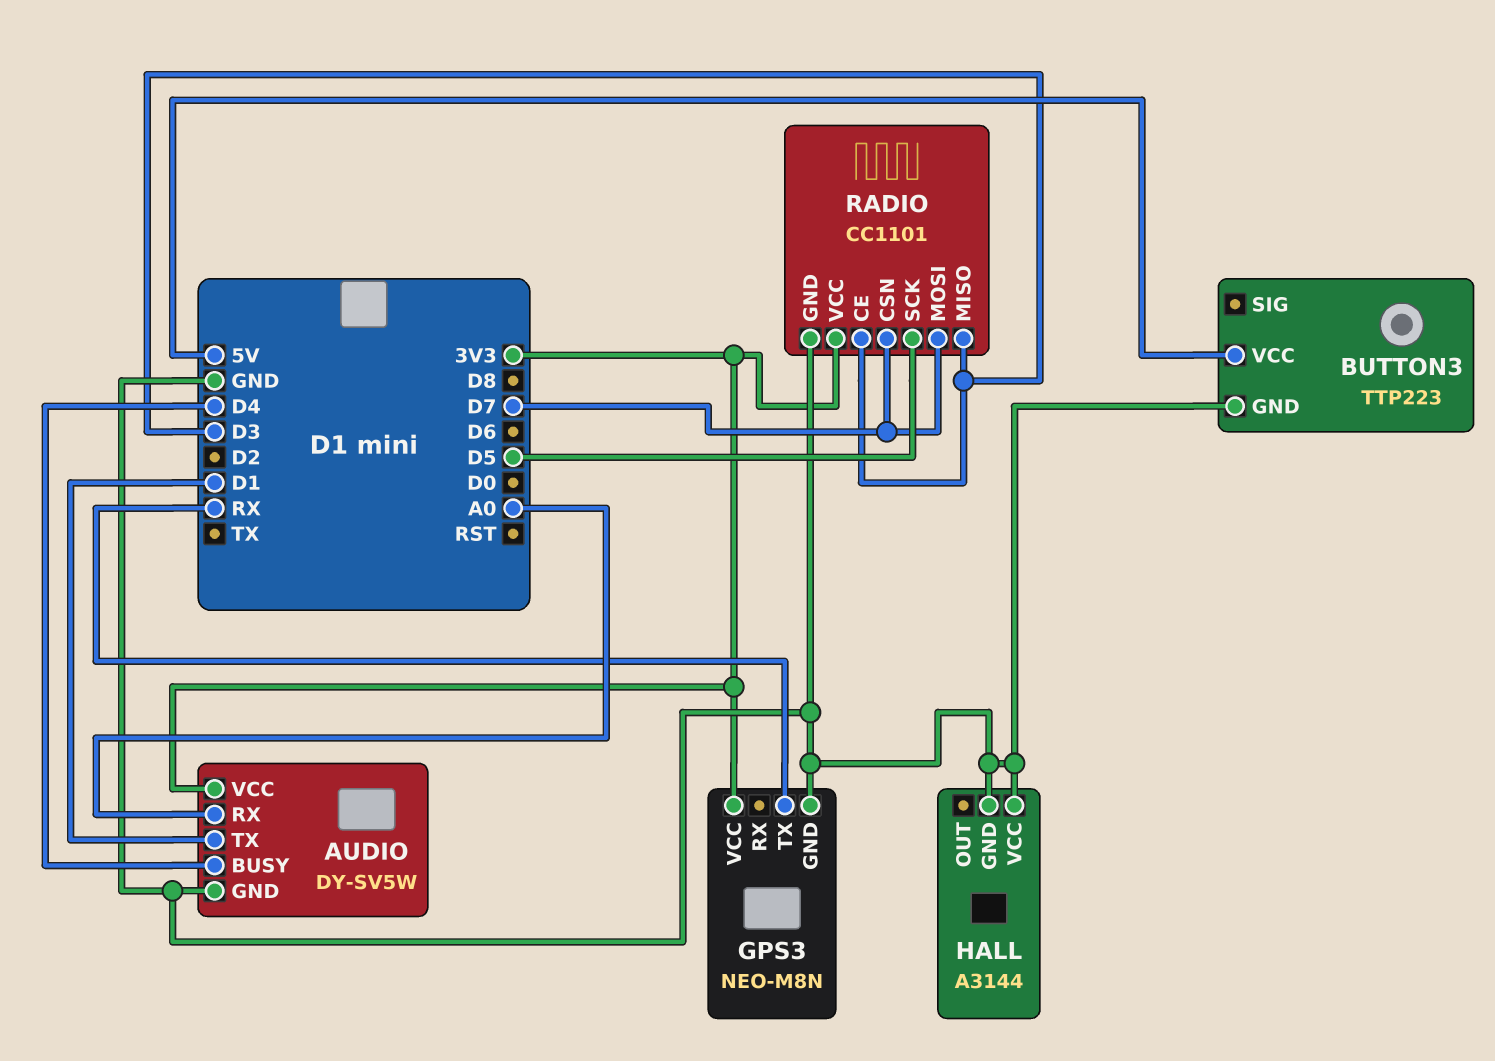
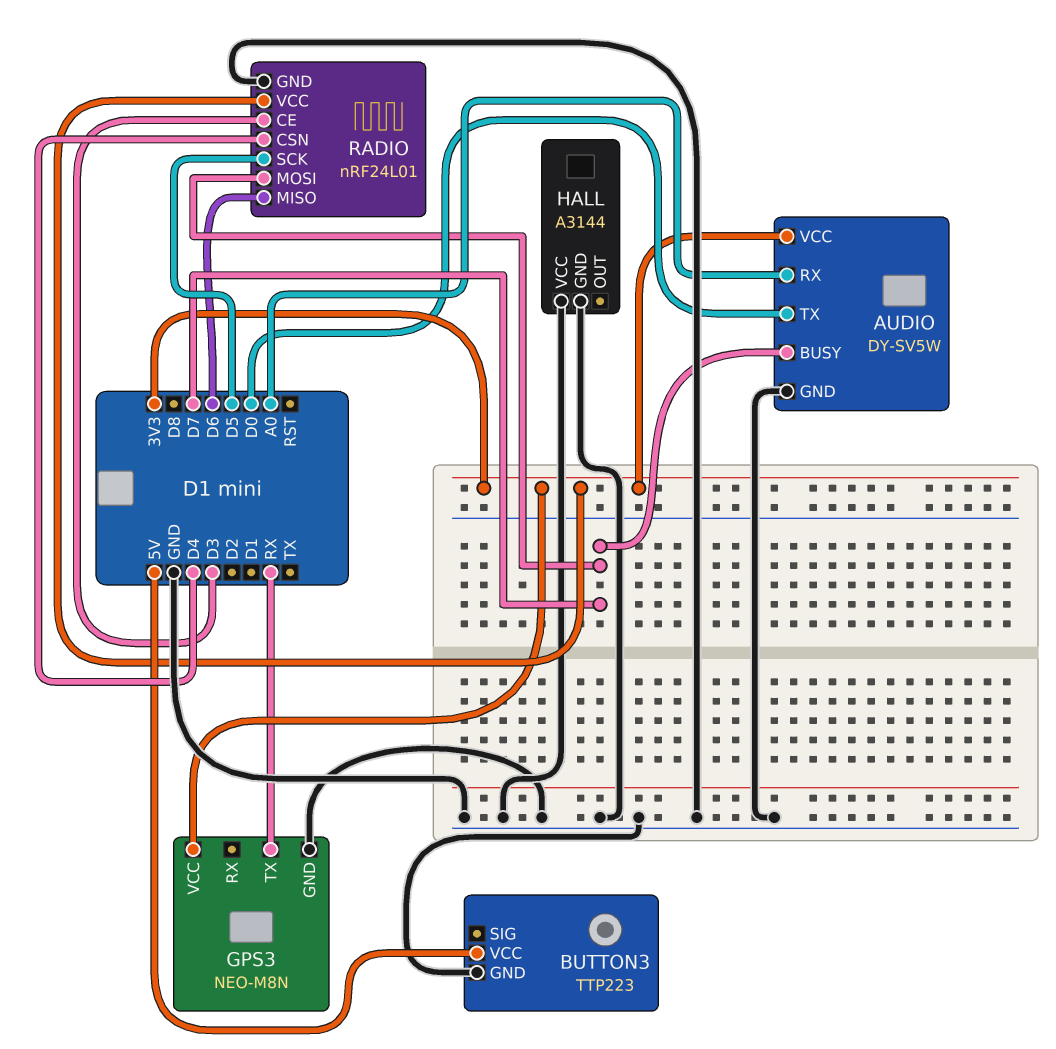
AUDIO pin BUSY: D4 -> D7
AUDIO pin TX: D1 -> D0
RADIO: CC1101 -> nRF24L01
RADIO pin CSN: D7 -> D4
RADIO pin MISO: D3 -> D6

